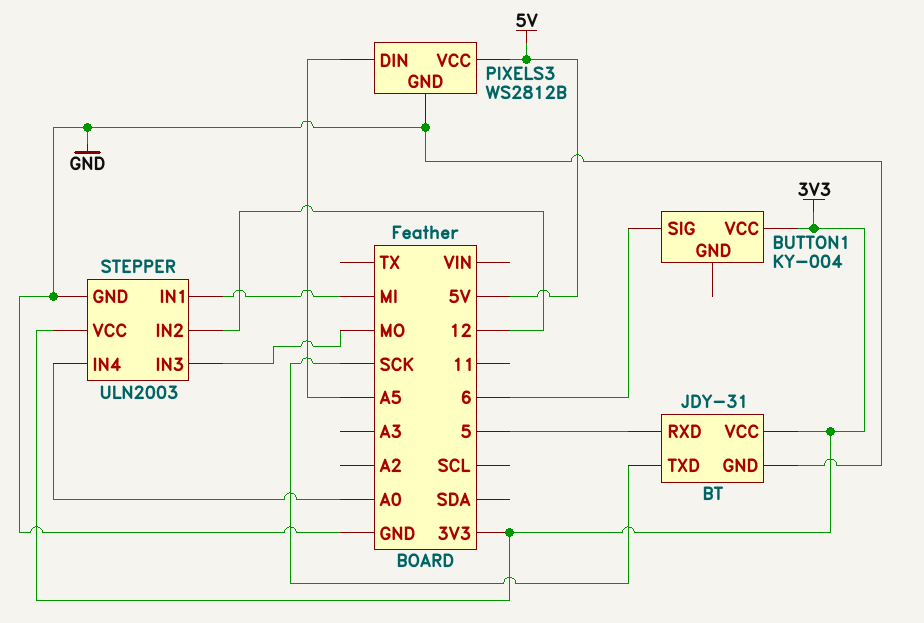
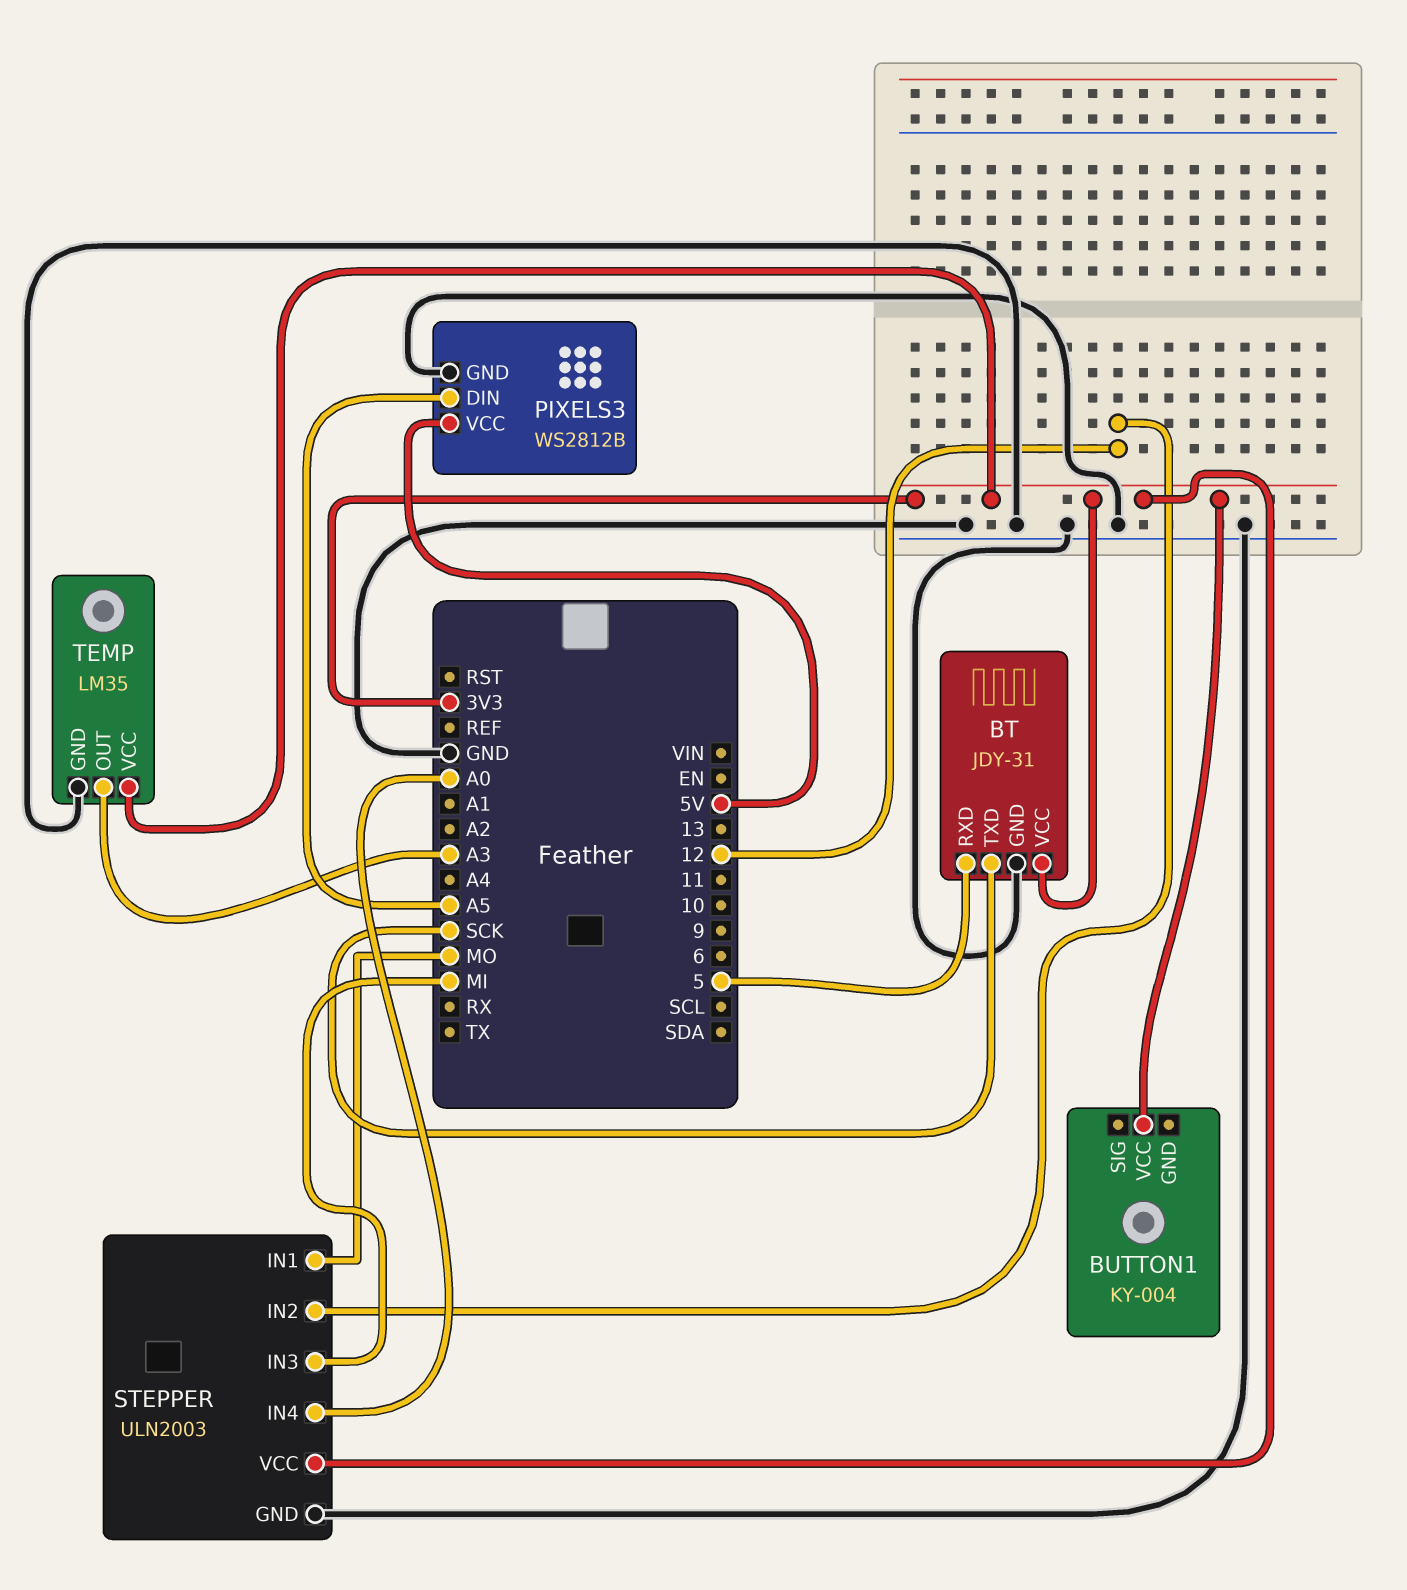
BUTTON1 pin SIG: 6 -> none
STEPPER pin IN1: MI -> MO
STEPPER pin IN3: MO -> MI
TEMP: none -> LM35
TEMP pin GND: none -> GND
TEMP pin OUT: none -> A3
TEMP pin VCC: none -> 3V3

